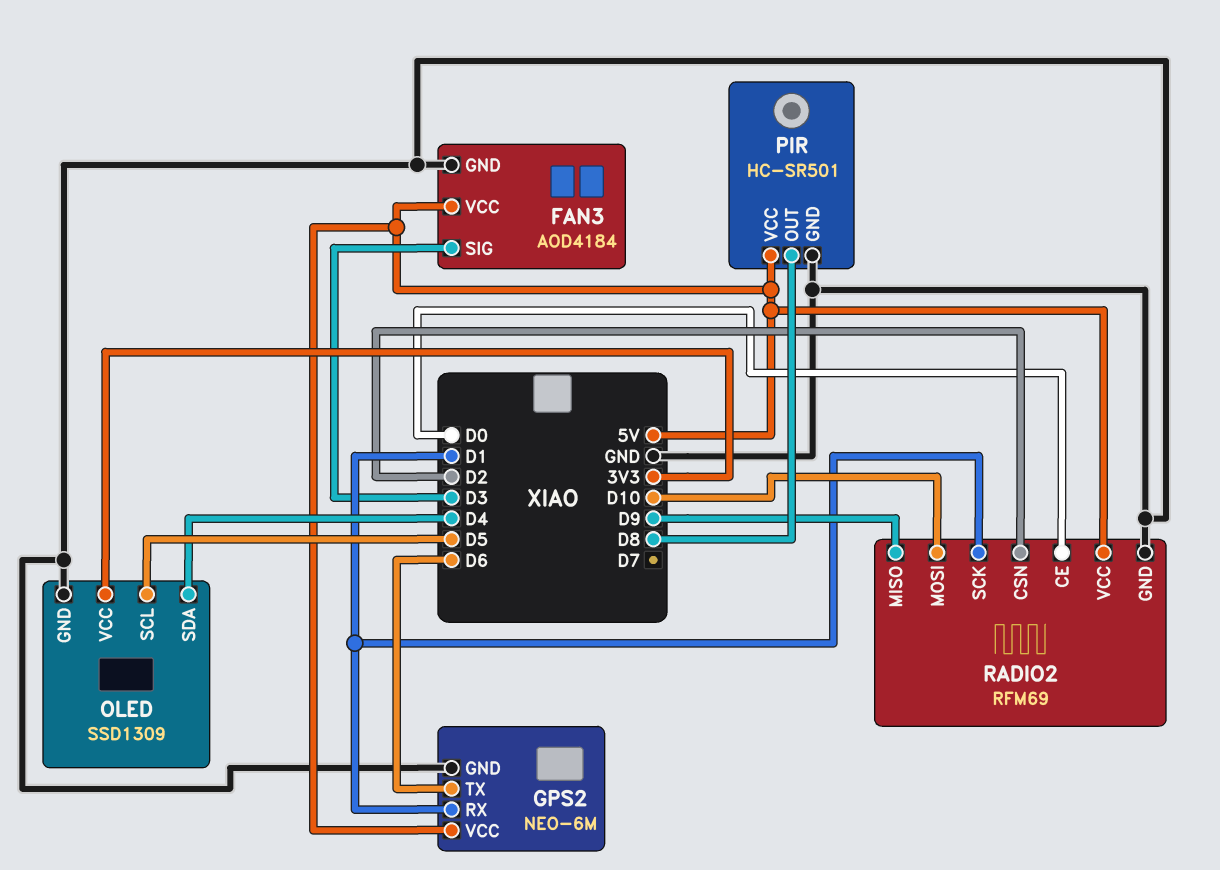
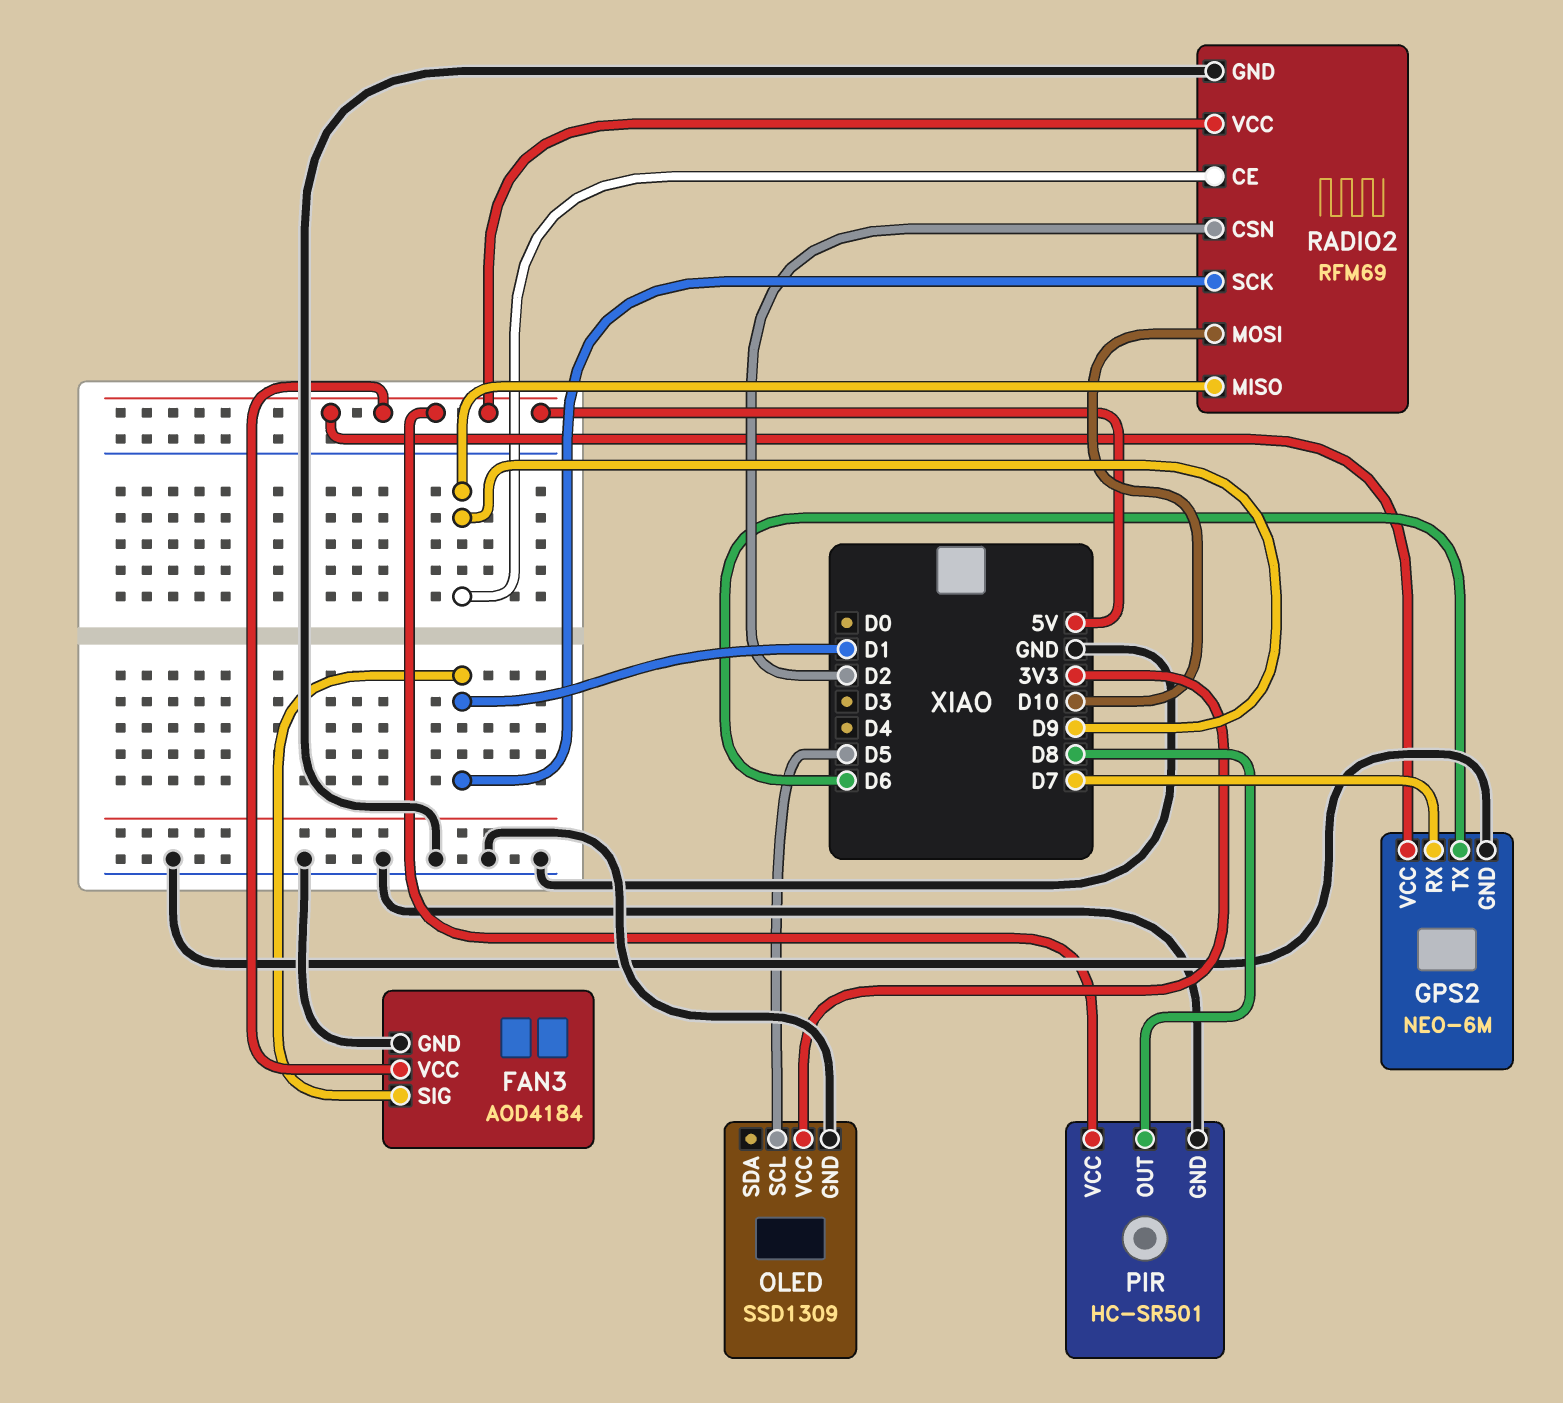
FAN3 pin SIG: D3 -> D1
GPS2 pin RX: D1 -> D7
OLED pin SDA: D4 -> none
RADIO2 pin CE: D0 -> D9

